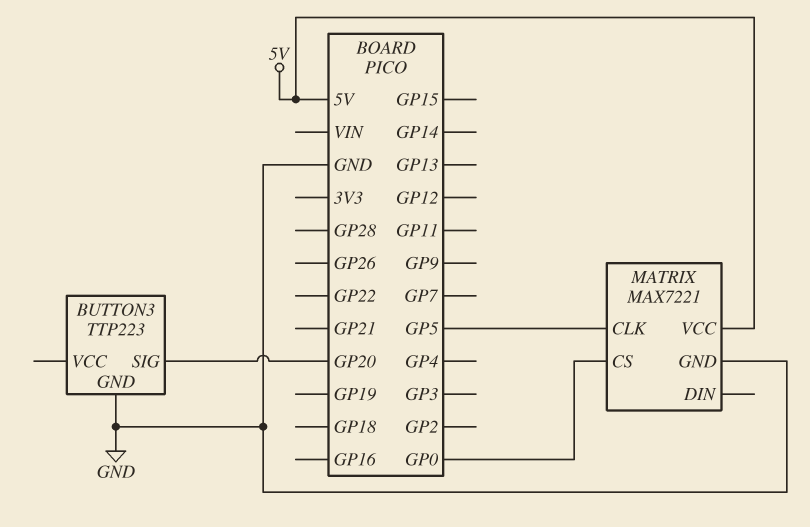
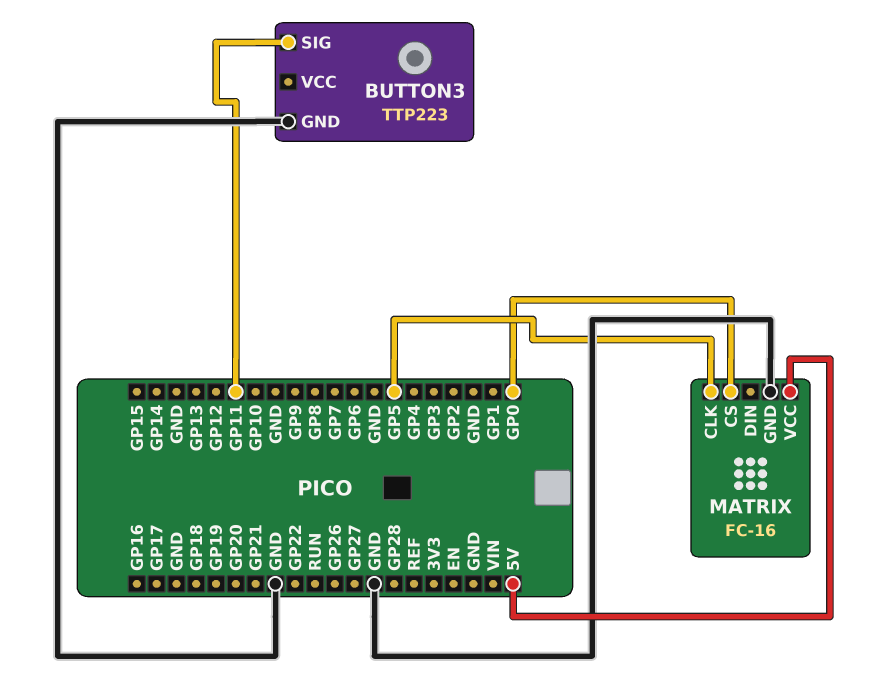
BUTTON3 pin SIG: GP20 -> GP11
MATRIX: MAX7221 -> FC-16

